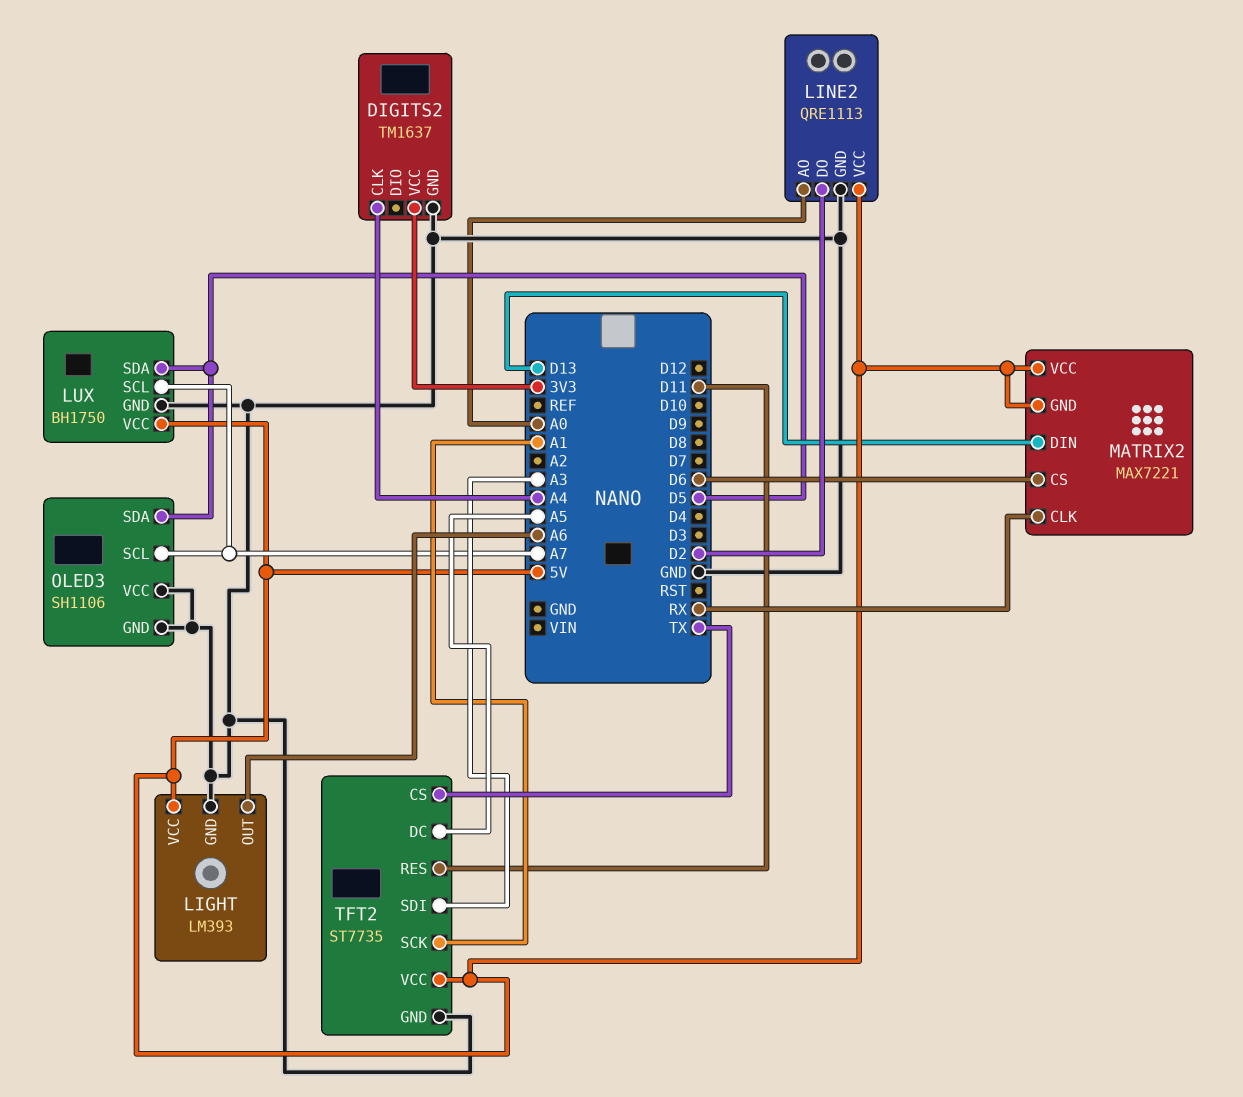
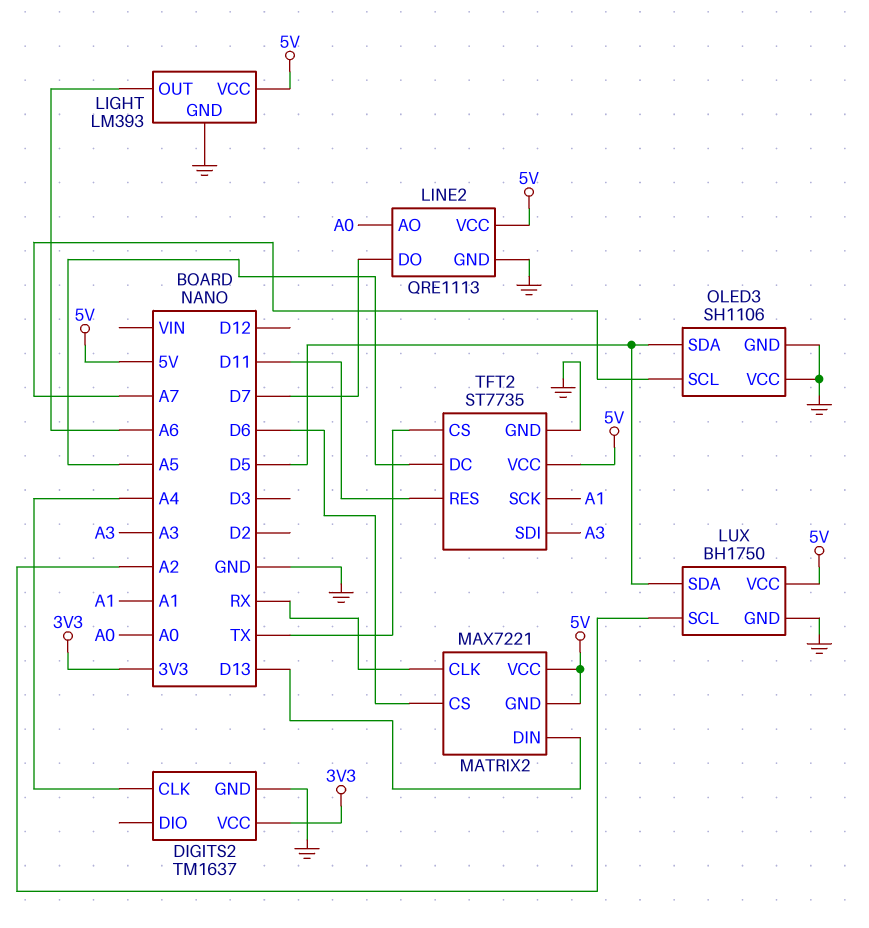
LINE2 pin DO: D2 -> D7
LUX pin SCL: A7 -> A2

